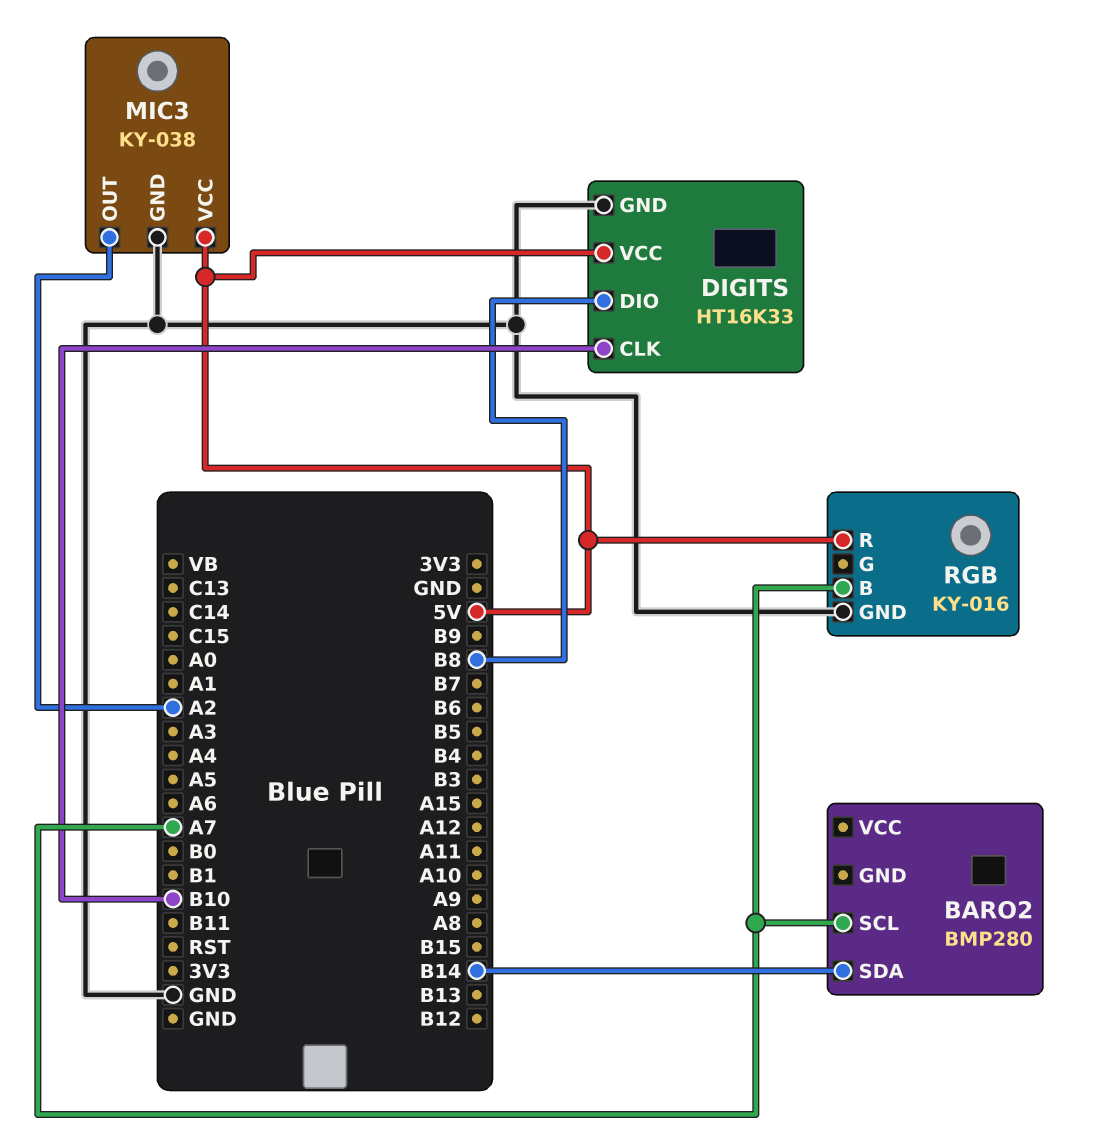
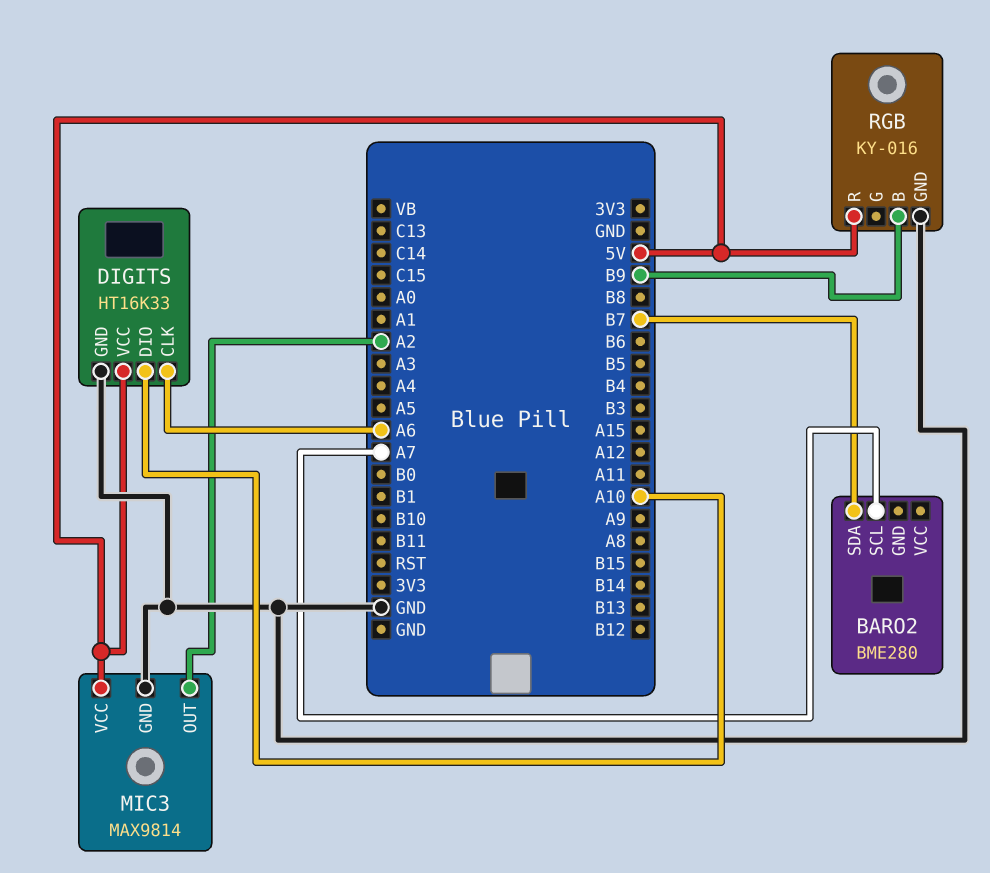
BARO2: BMP280 -> BME280
BARO2 pin SDA: B14 -> B7
DIGITS pin CLK: B10 -> A6
DIGITS pin DIO: B8 -> A10
MIC3: KY-038 -> MAX9814
RGB pin B: A7 -> B9

